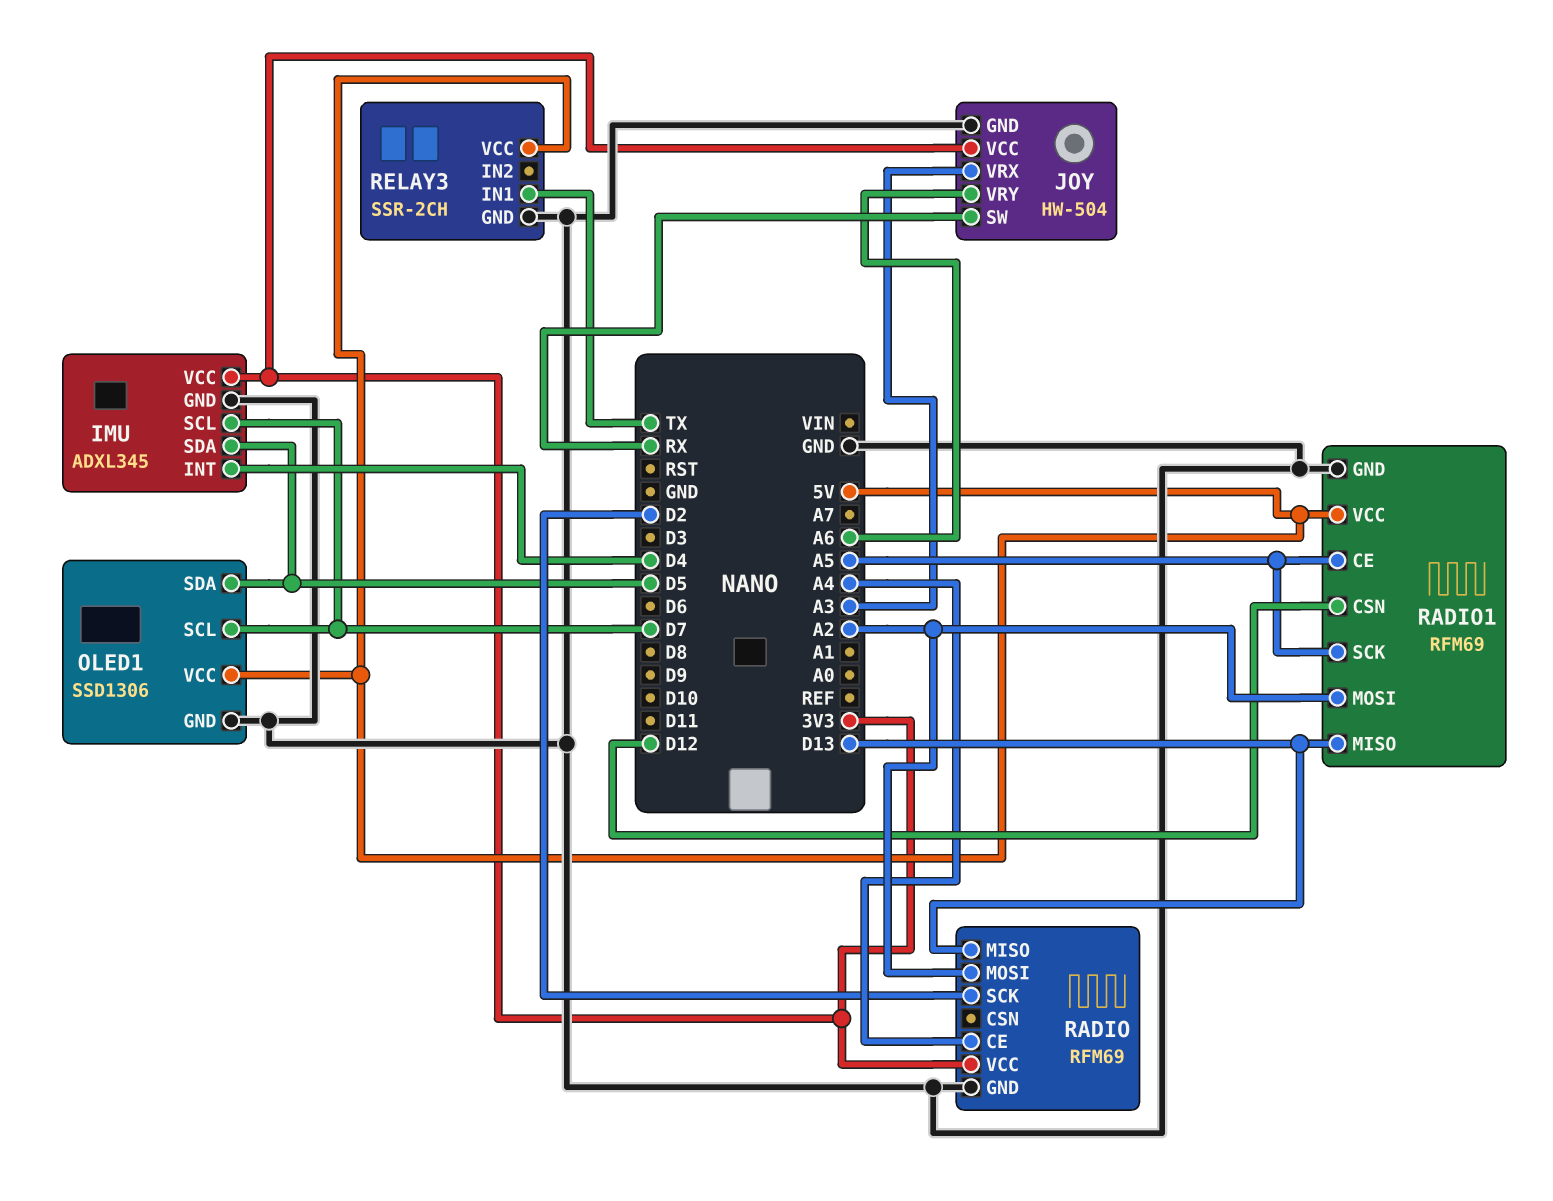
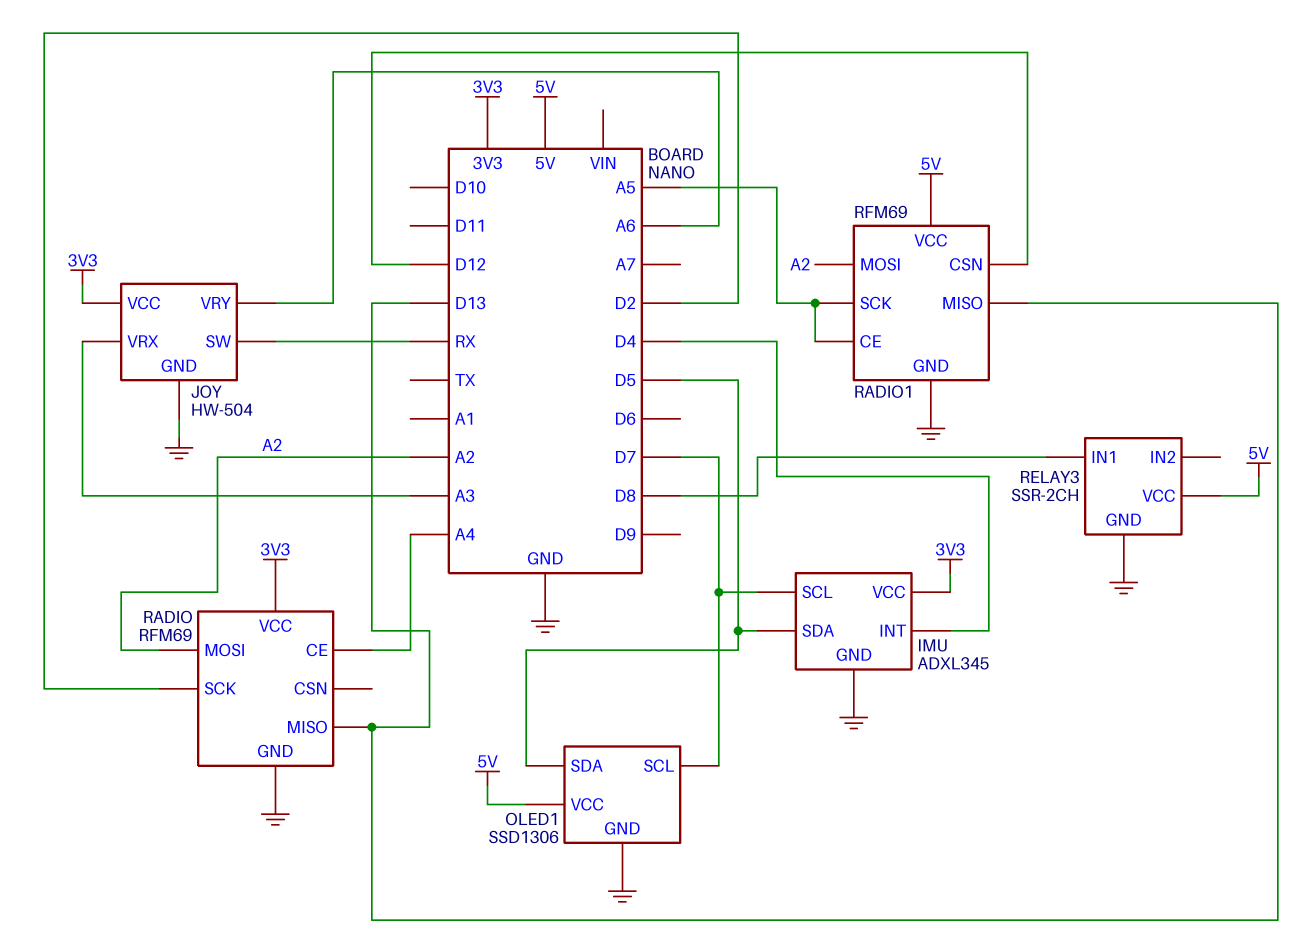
RELAY3 pin IN1: TX -> D8

